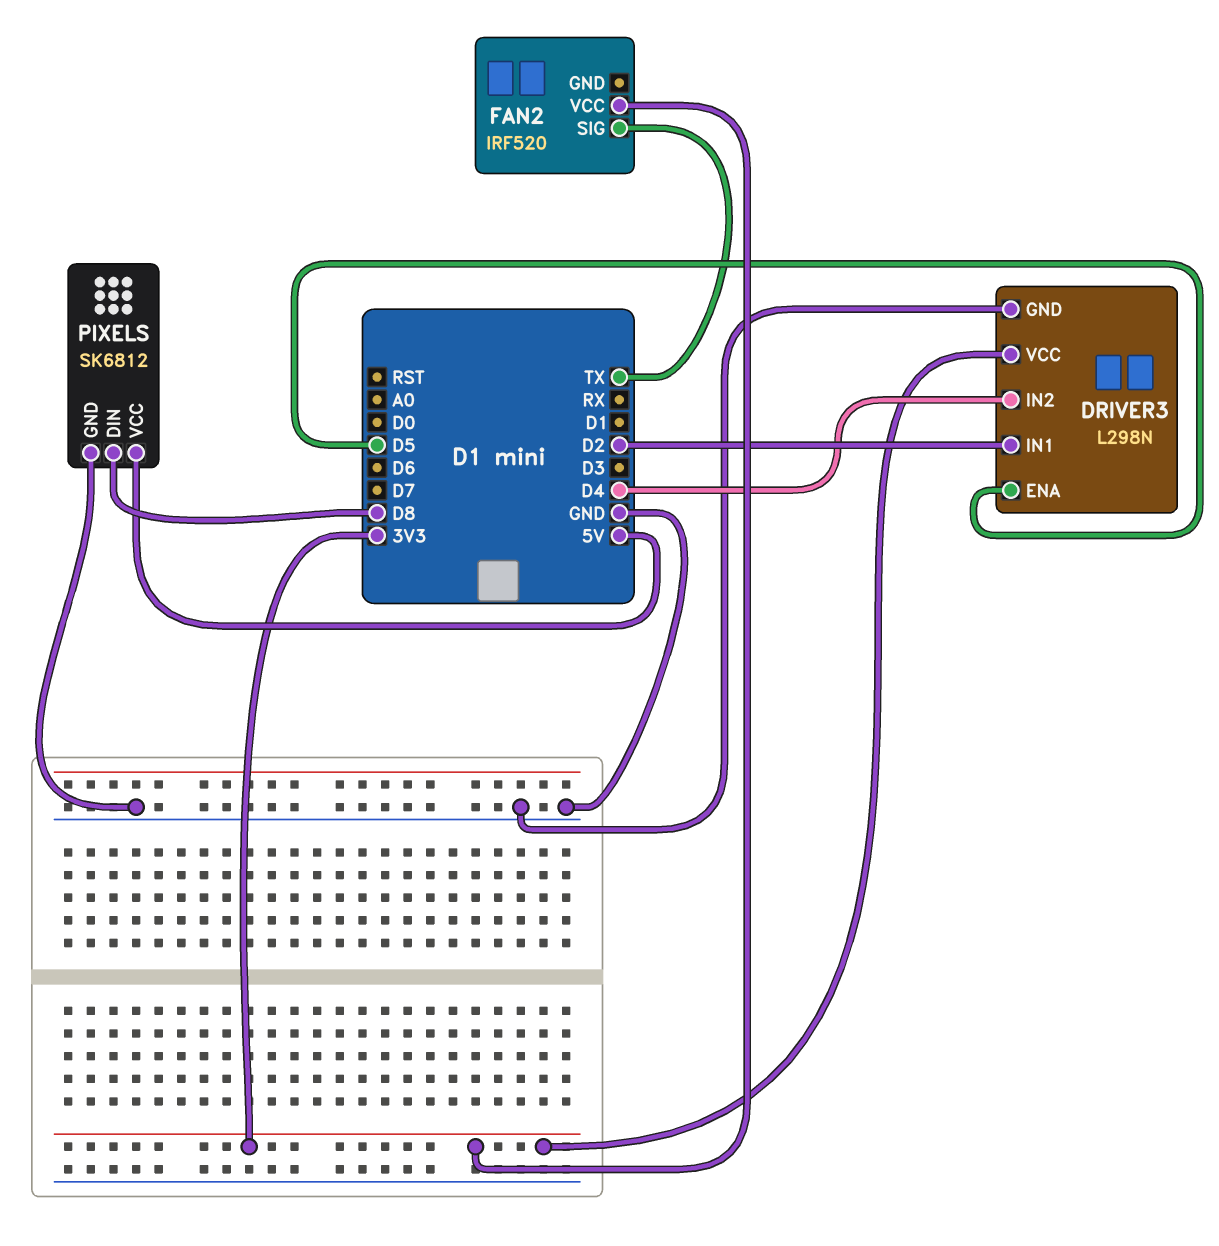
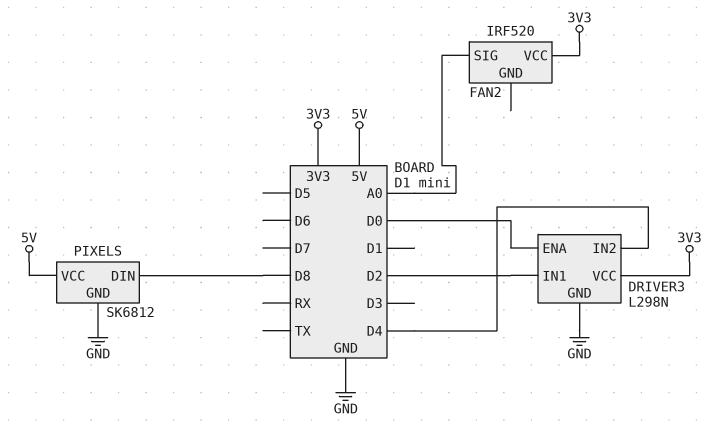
DRIVER3 pin ENA: D5 -> D0
FAN2 pin SIG: TX -> A0

